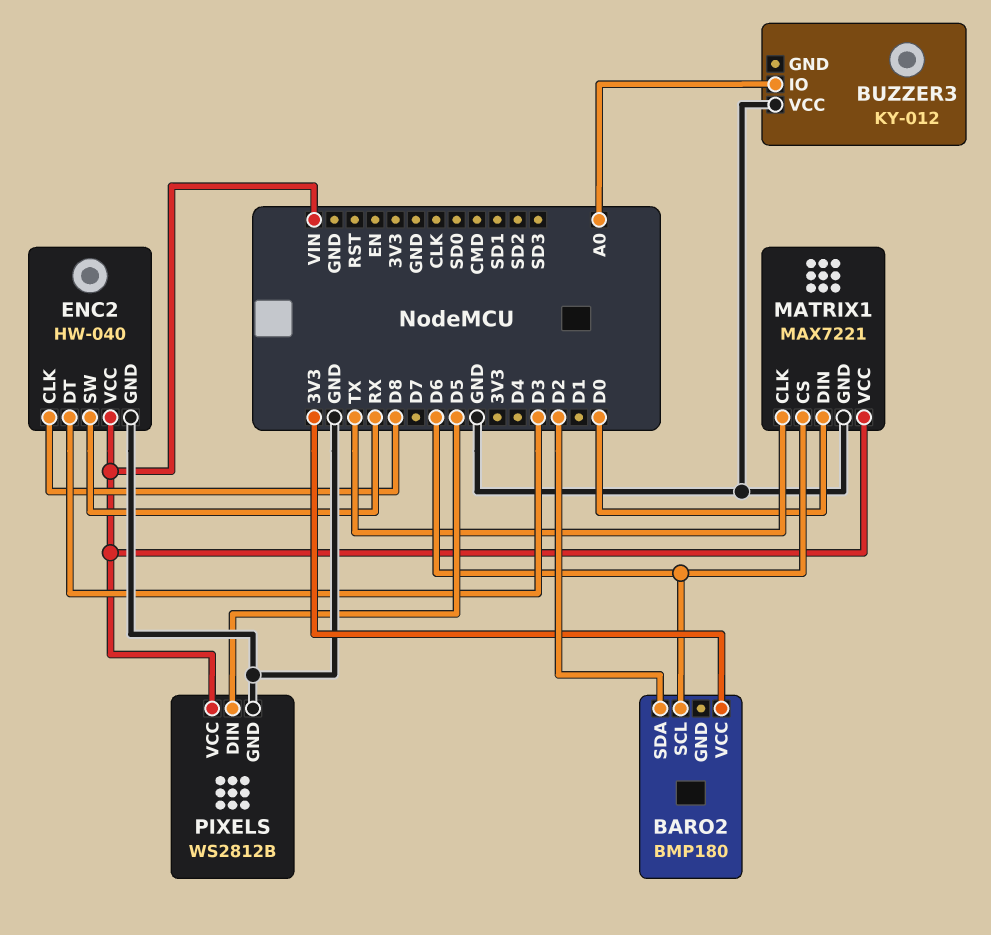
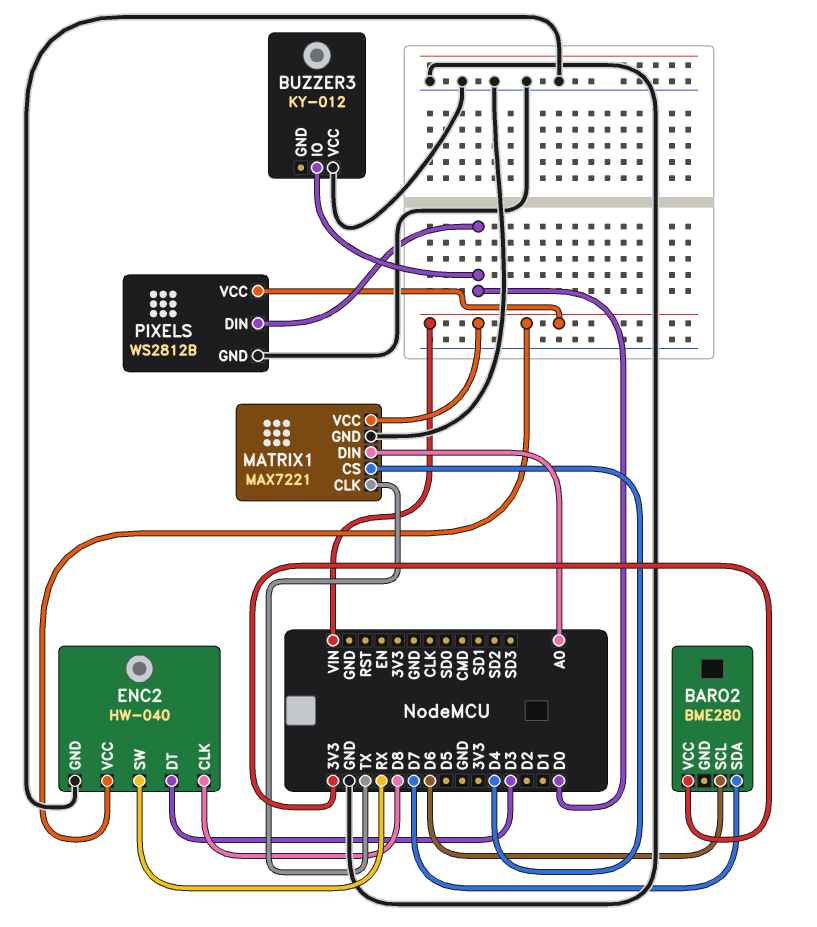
BARO2: BMP180 -> BME280
BARO2 pin SDA: D2 -> D7
BUZZER3 pin IO: A0 -> D0
MATRIX1 pin CS: D6 -> D4
MATRIX1 pin DIN: D0 -> A0
PIXELS pin DIN: D5 -> D0

